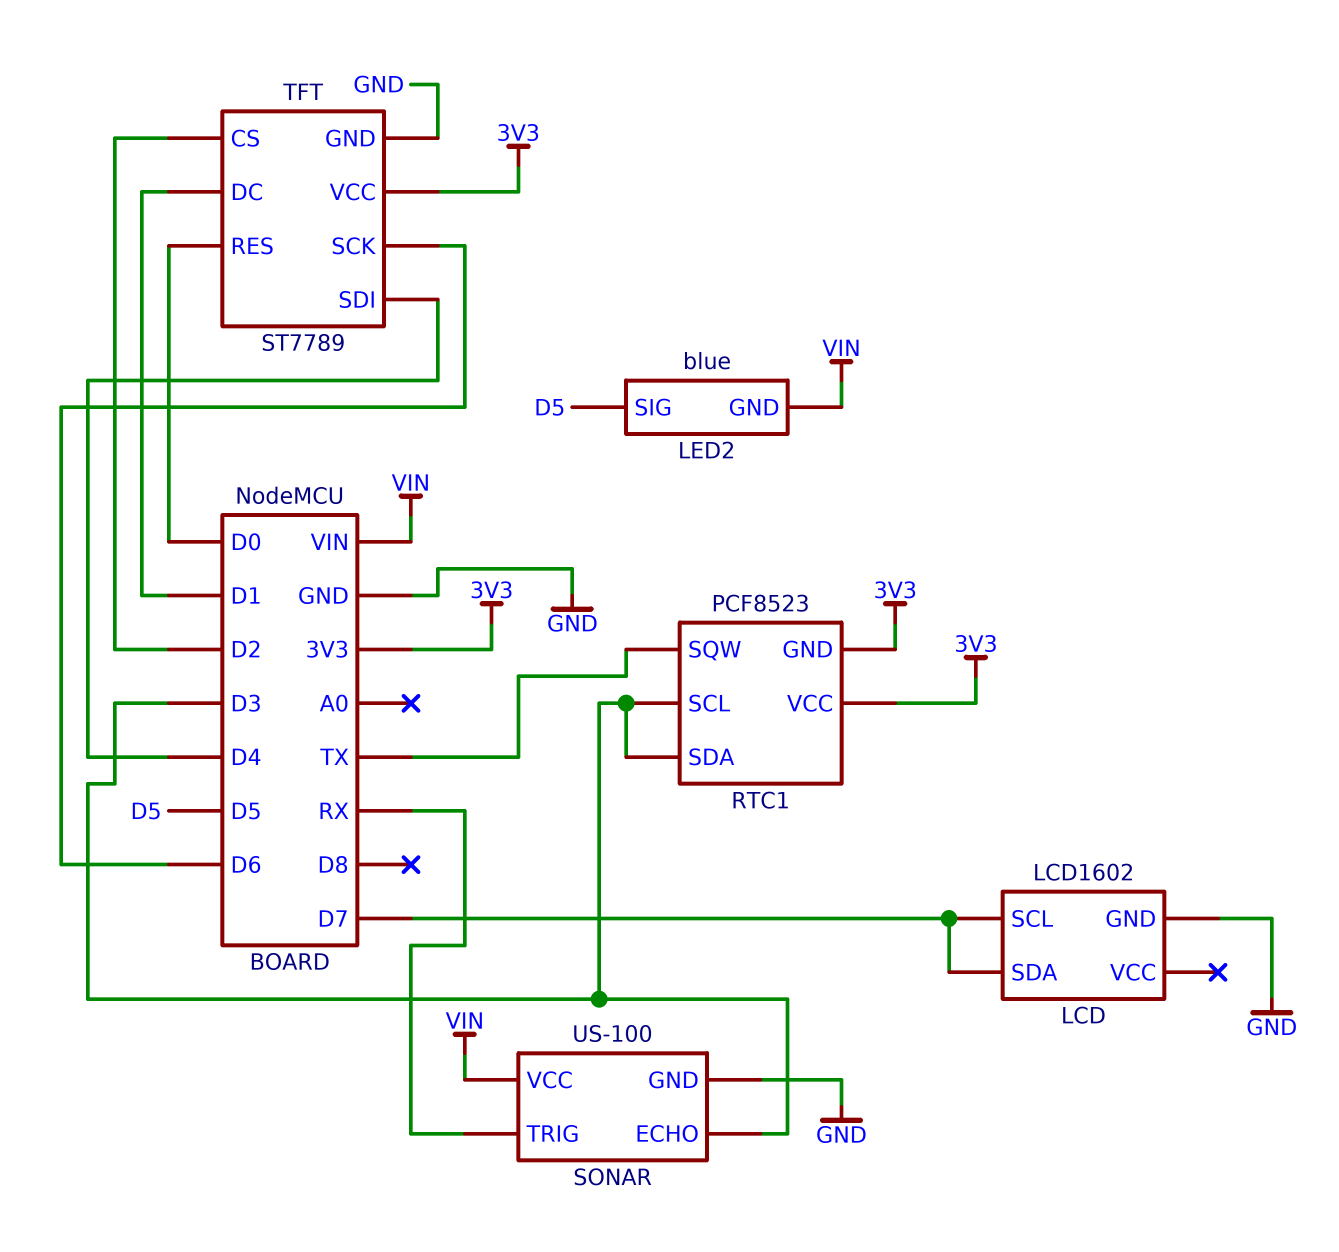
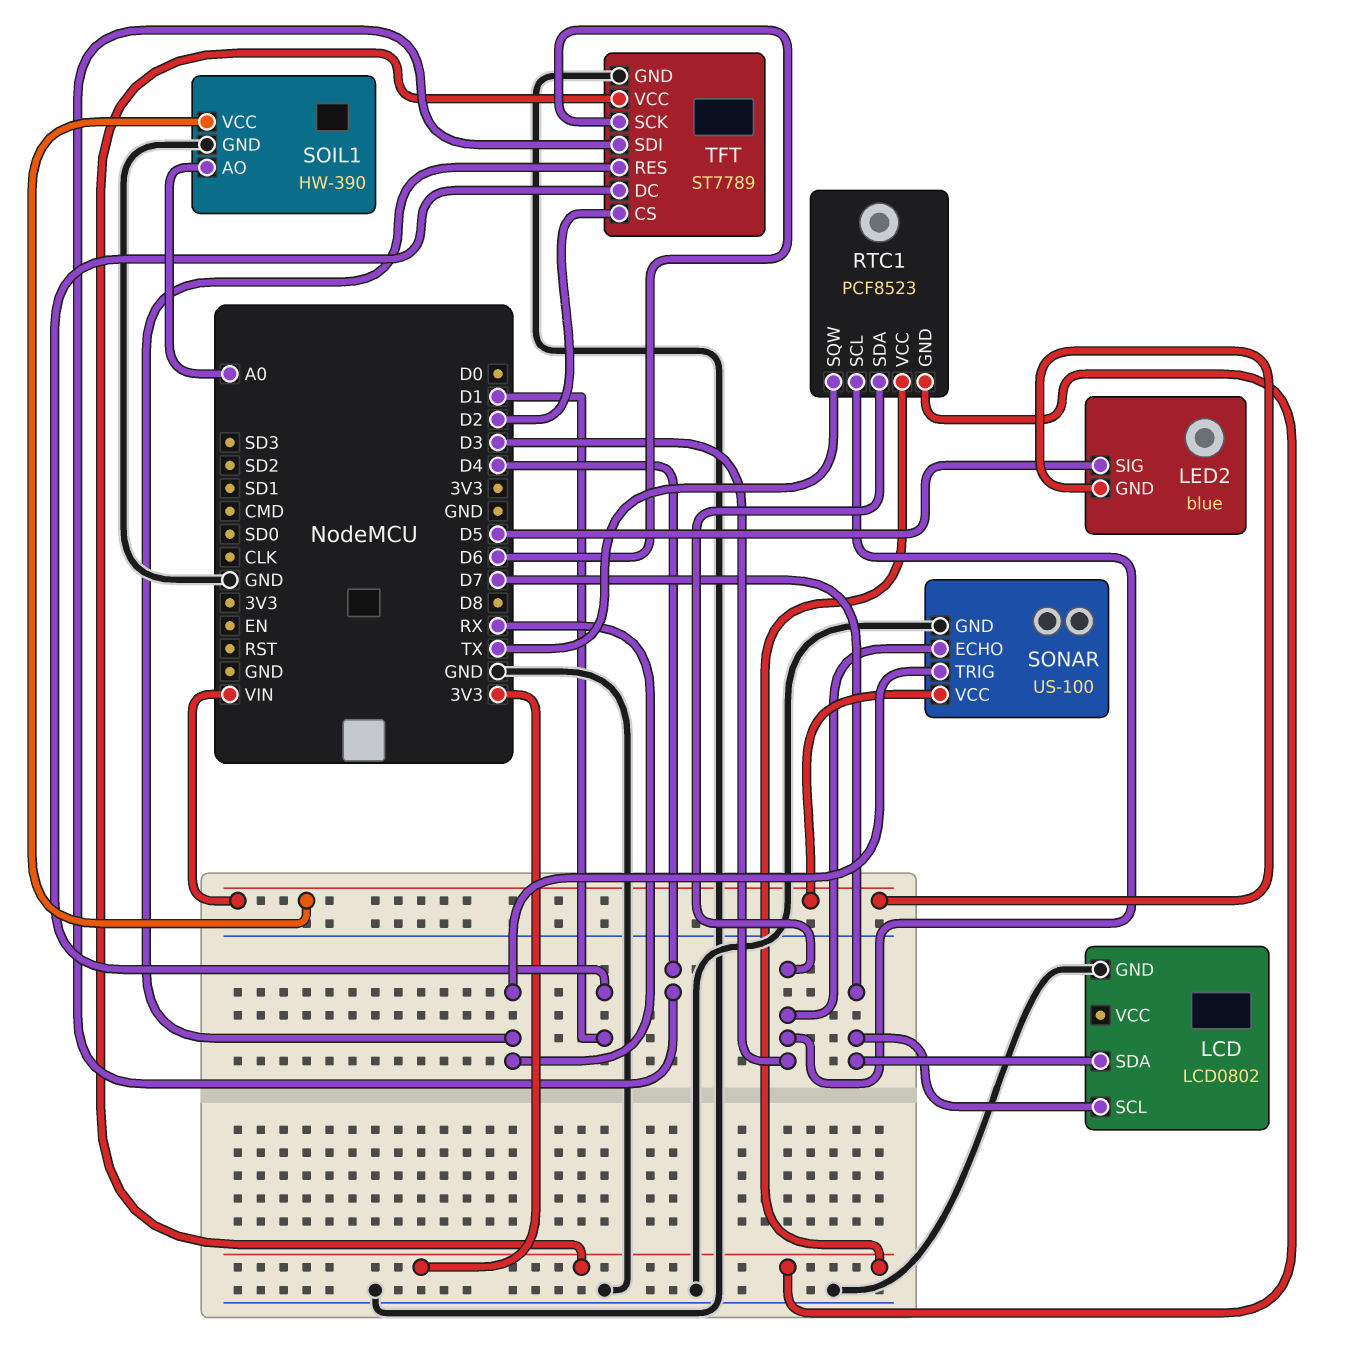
LCD: LCD1602 -> LCD0802
SOIL1: none -> HW-390
SOIL1 pin AO: none -> A0
SOIL1 pin GND: none -> GND
SOIL1 pin VCC: none -> VIN
TFT pin RES: D0 -> RX

